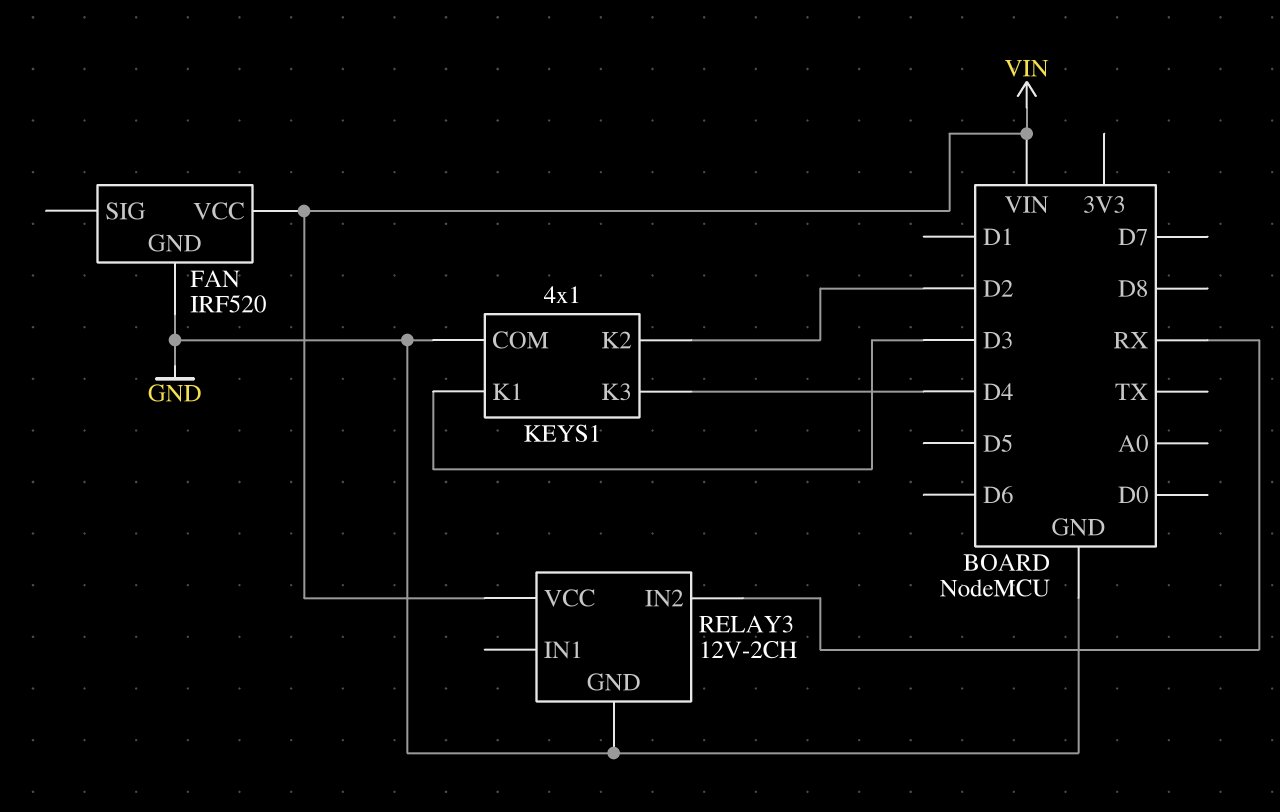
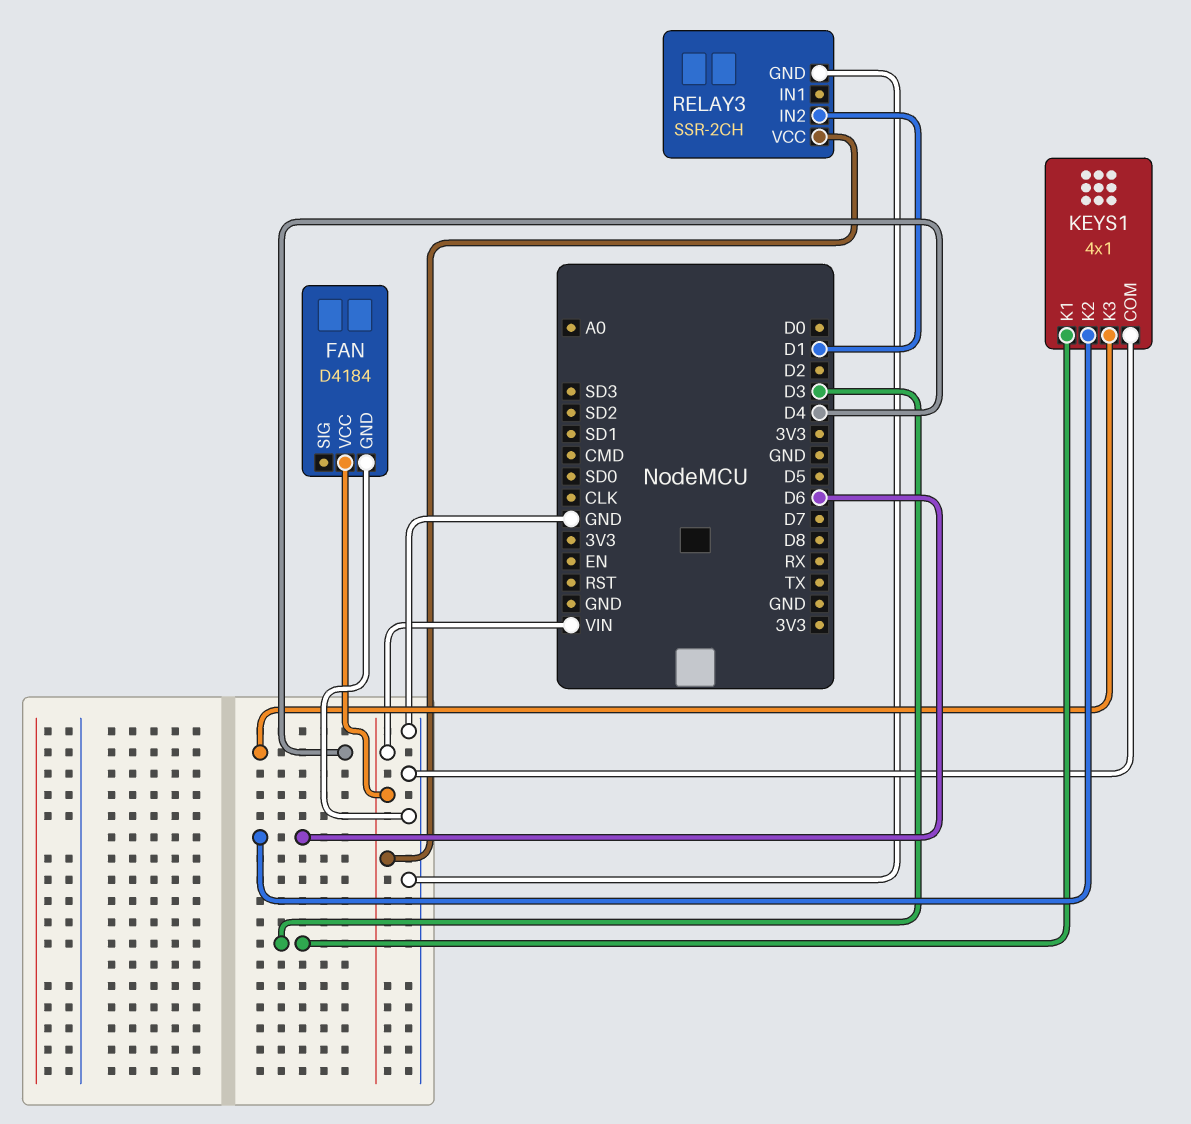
FAN: IRF520 -> D4184
KEYS1 pin K2: D2 -> D6
RELAY3: 12V-2CH -> SSR-2CH
RELAY3 pin IN2: RX -> D1

